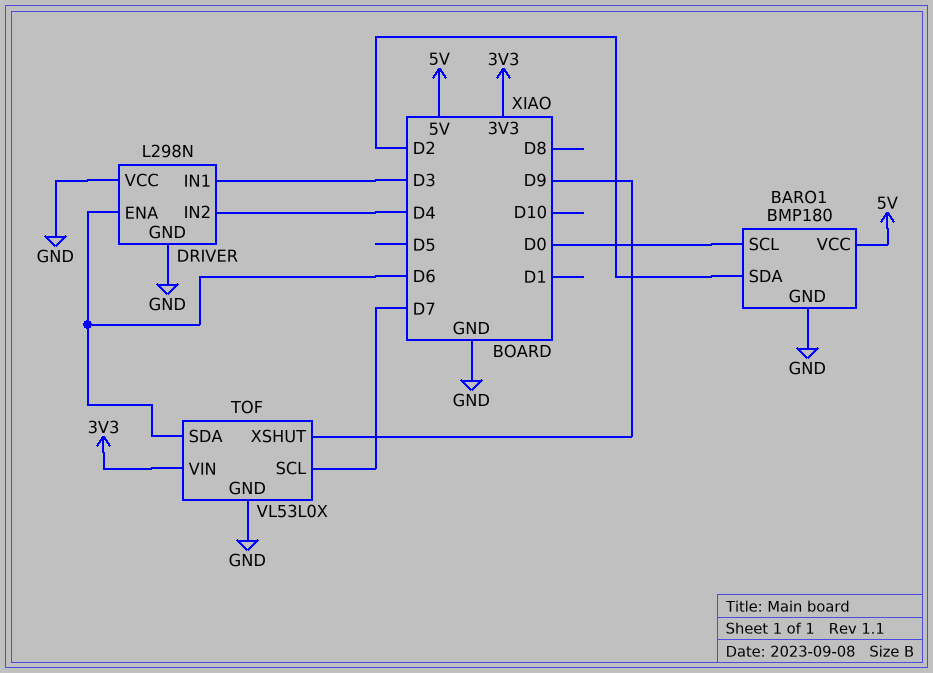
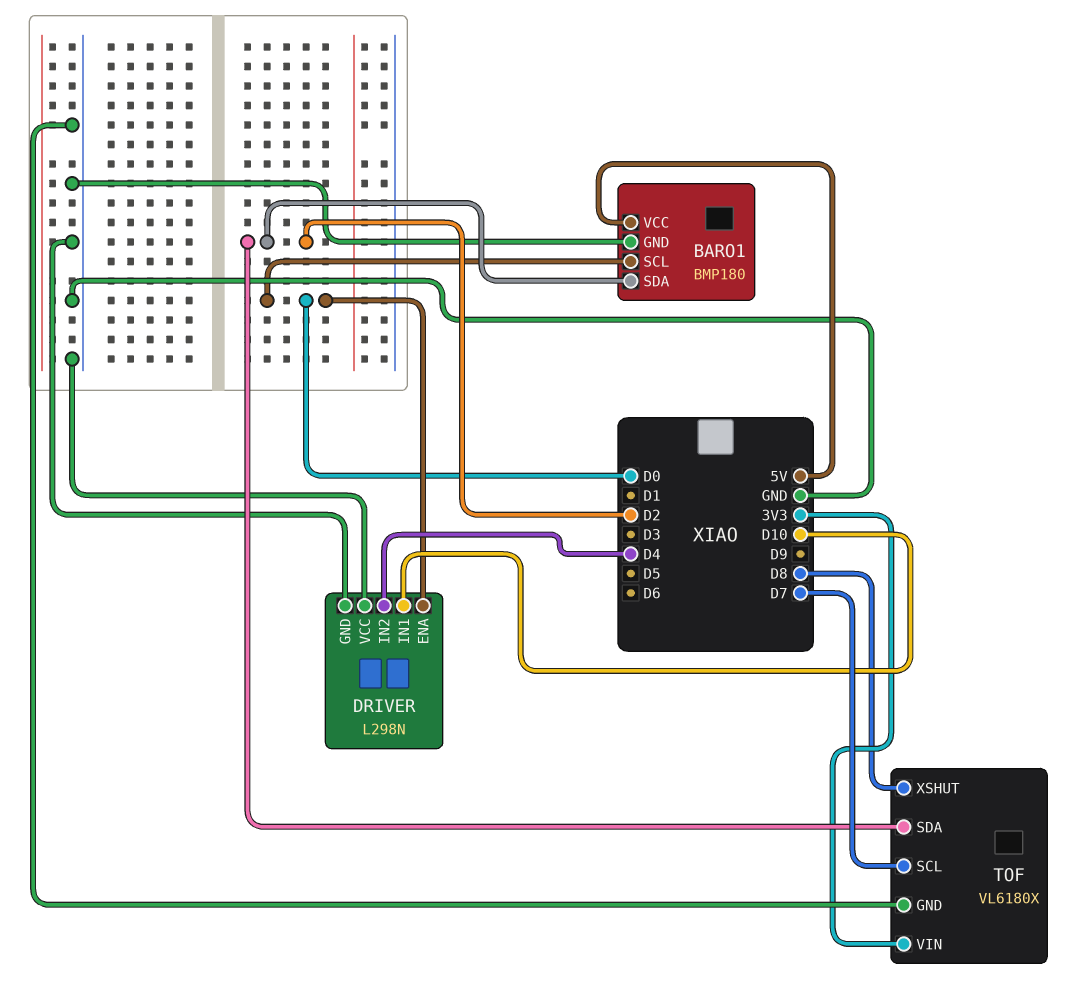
DRIVER pin ENA: D6 -> D0
DRIVER pin IN1: D3 -> D10
TOF: VL53L0X -> VL6180X
TOF pin SDA: D6 -> D2
TOF pin XSHUT: D9 -> D8

